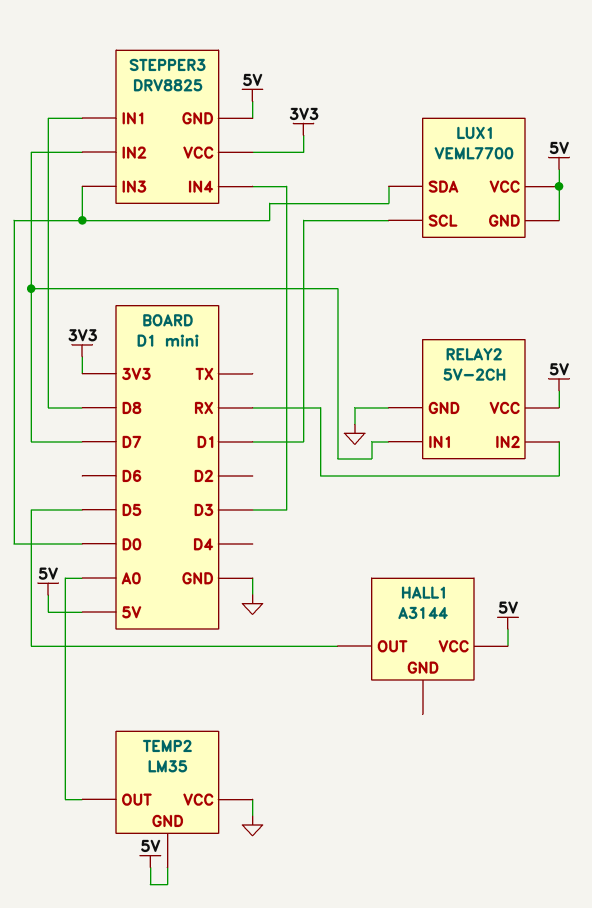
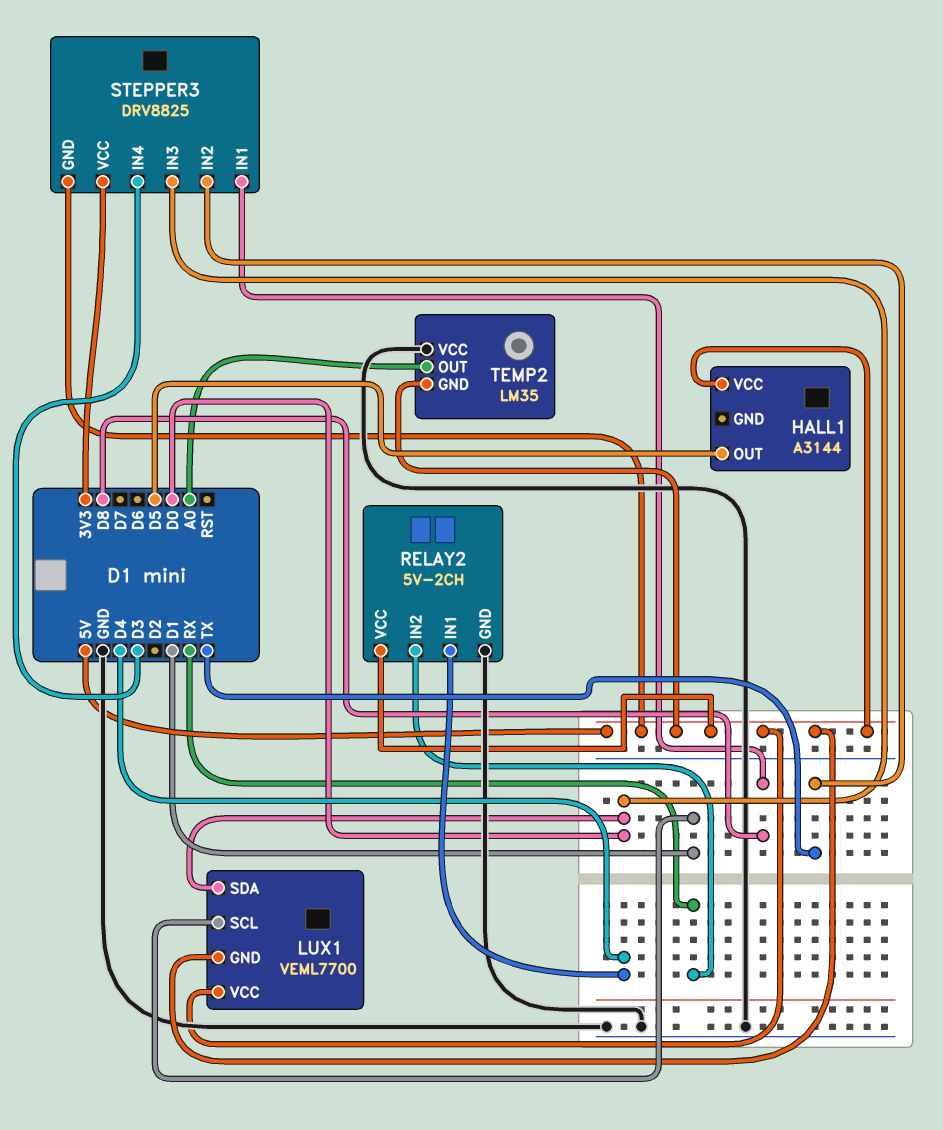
RELAY2 pin IN1: D7 -> D4
STEPPER3 pin IN2: D7 -> TX

